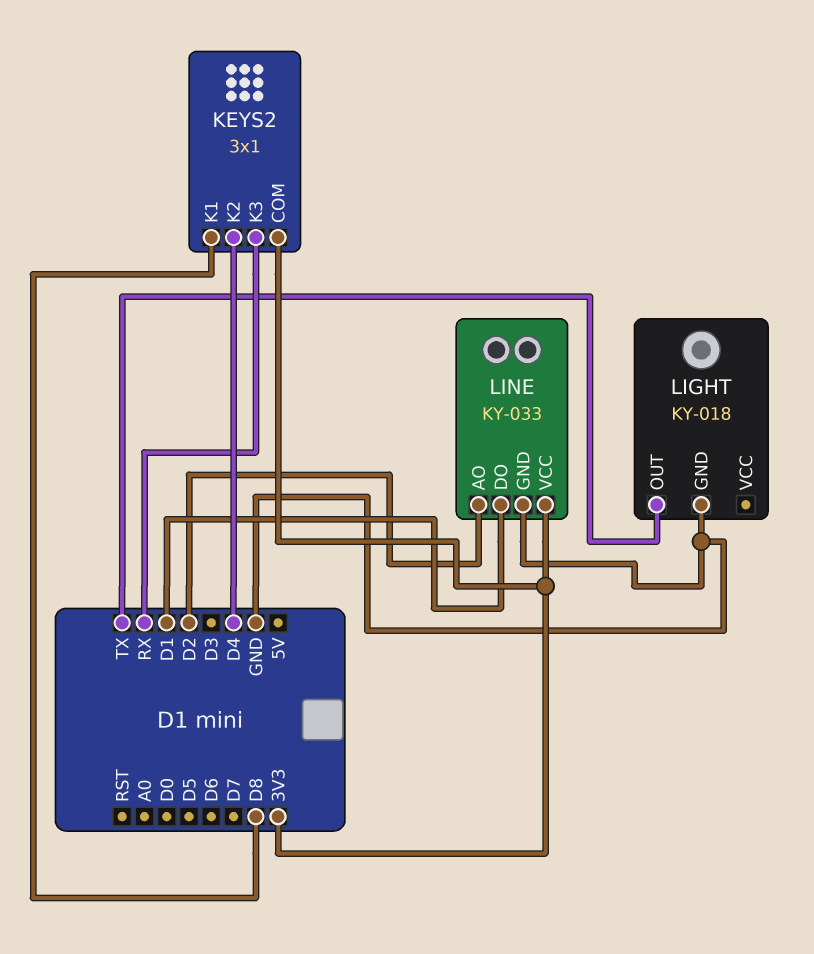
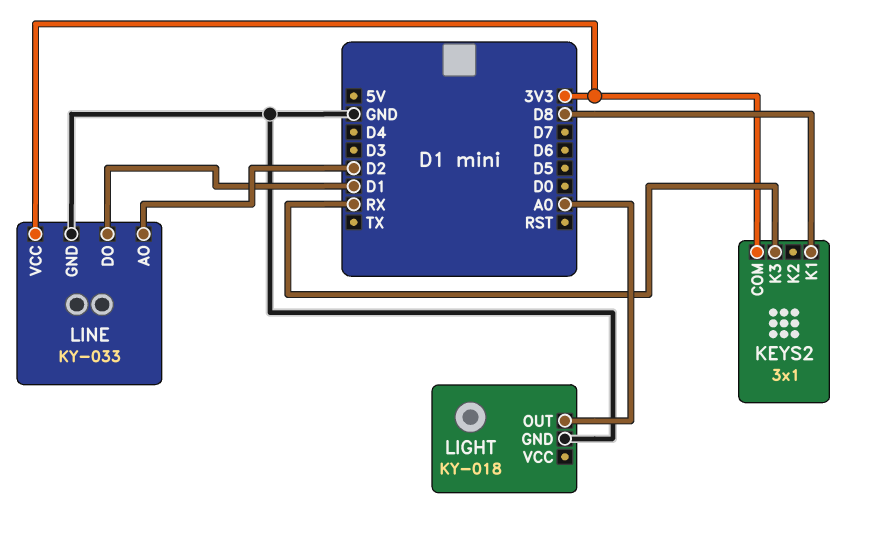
KEYS2 pin K2: D4 -> none
LIGHT pin OUT: TX -> A0

